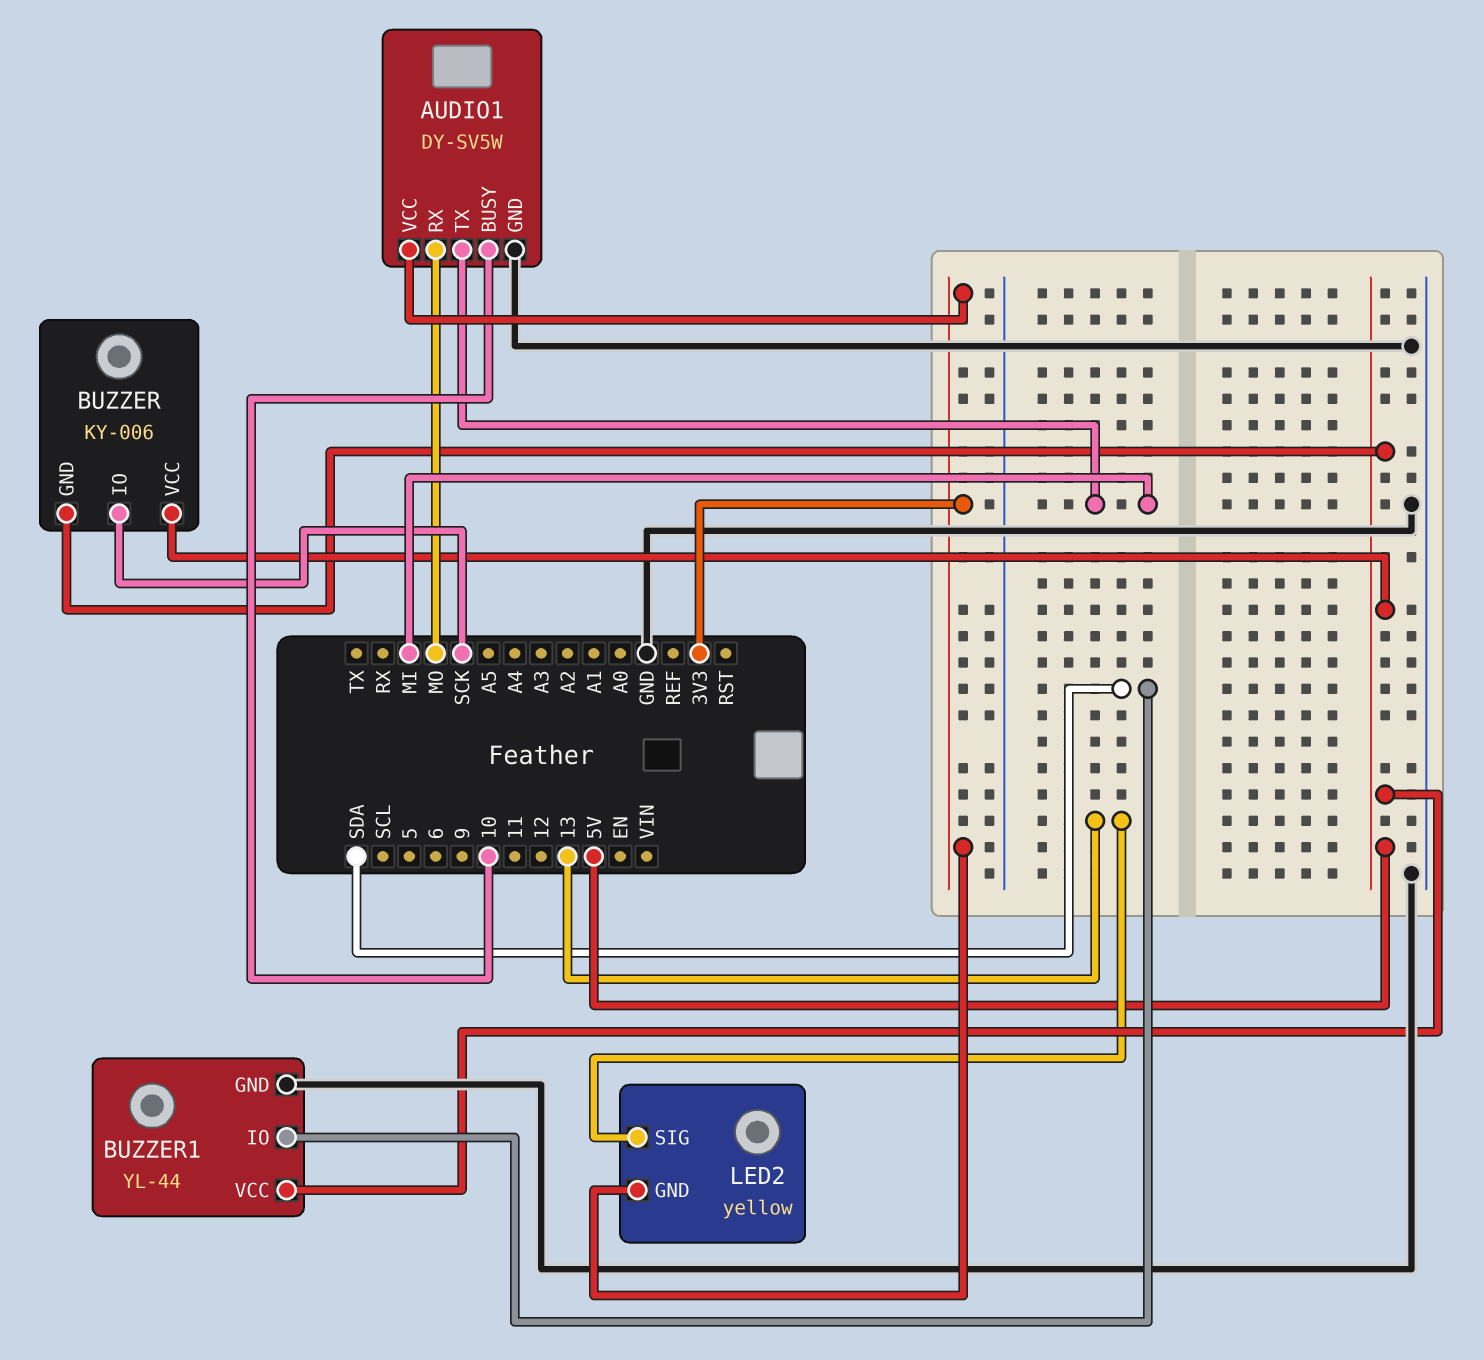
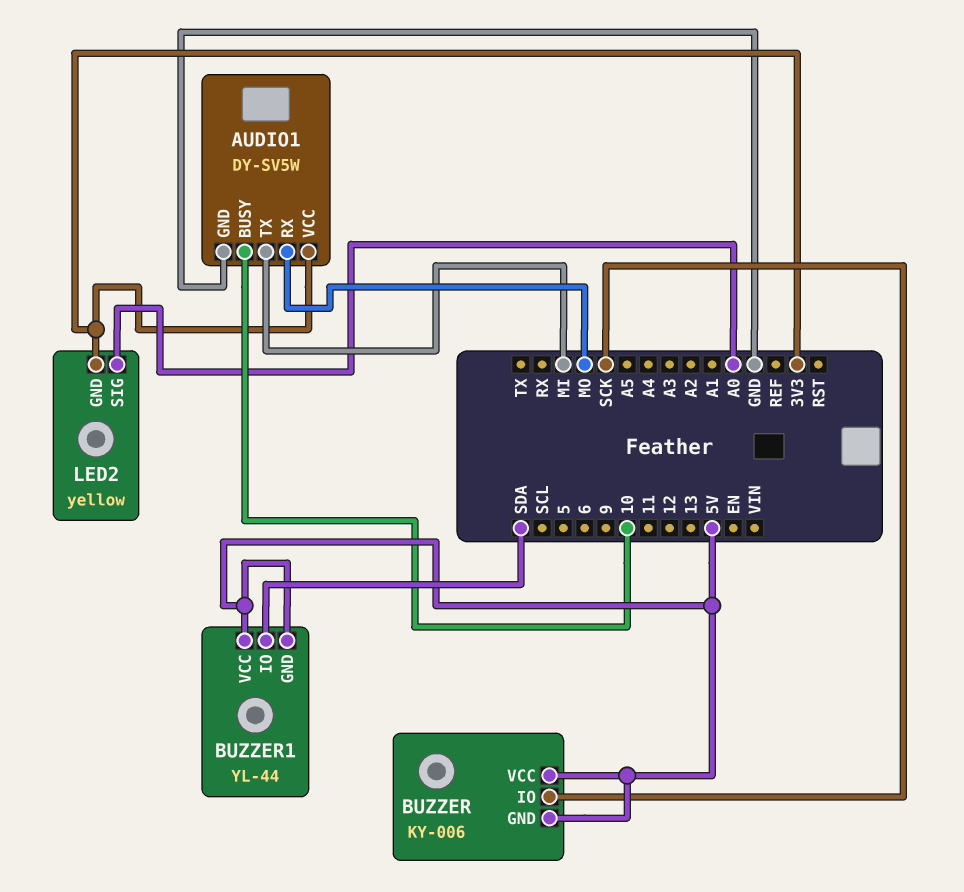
BUZZER1 pin GND: GND -> 5V
LED2 pin SIG: 13 -> A0

